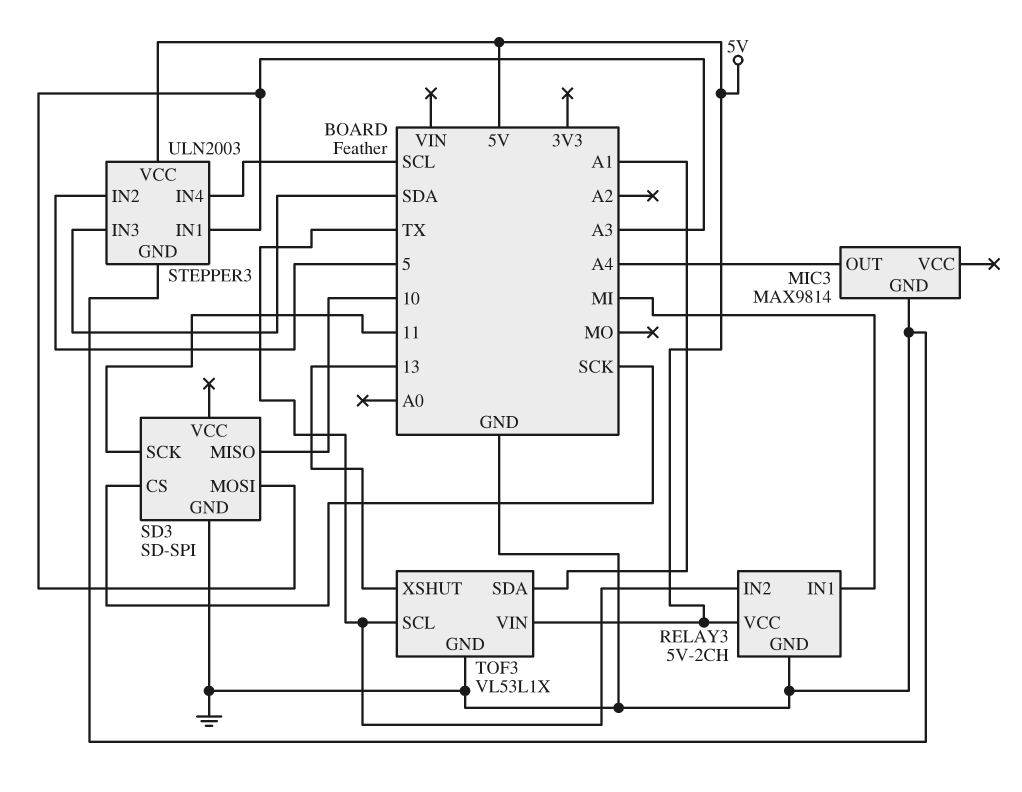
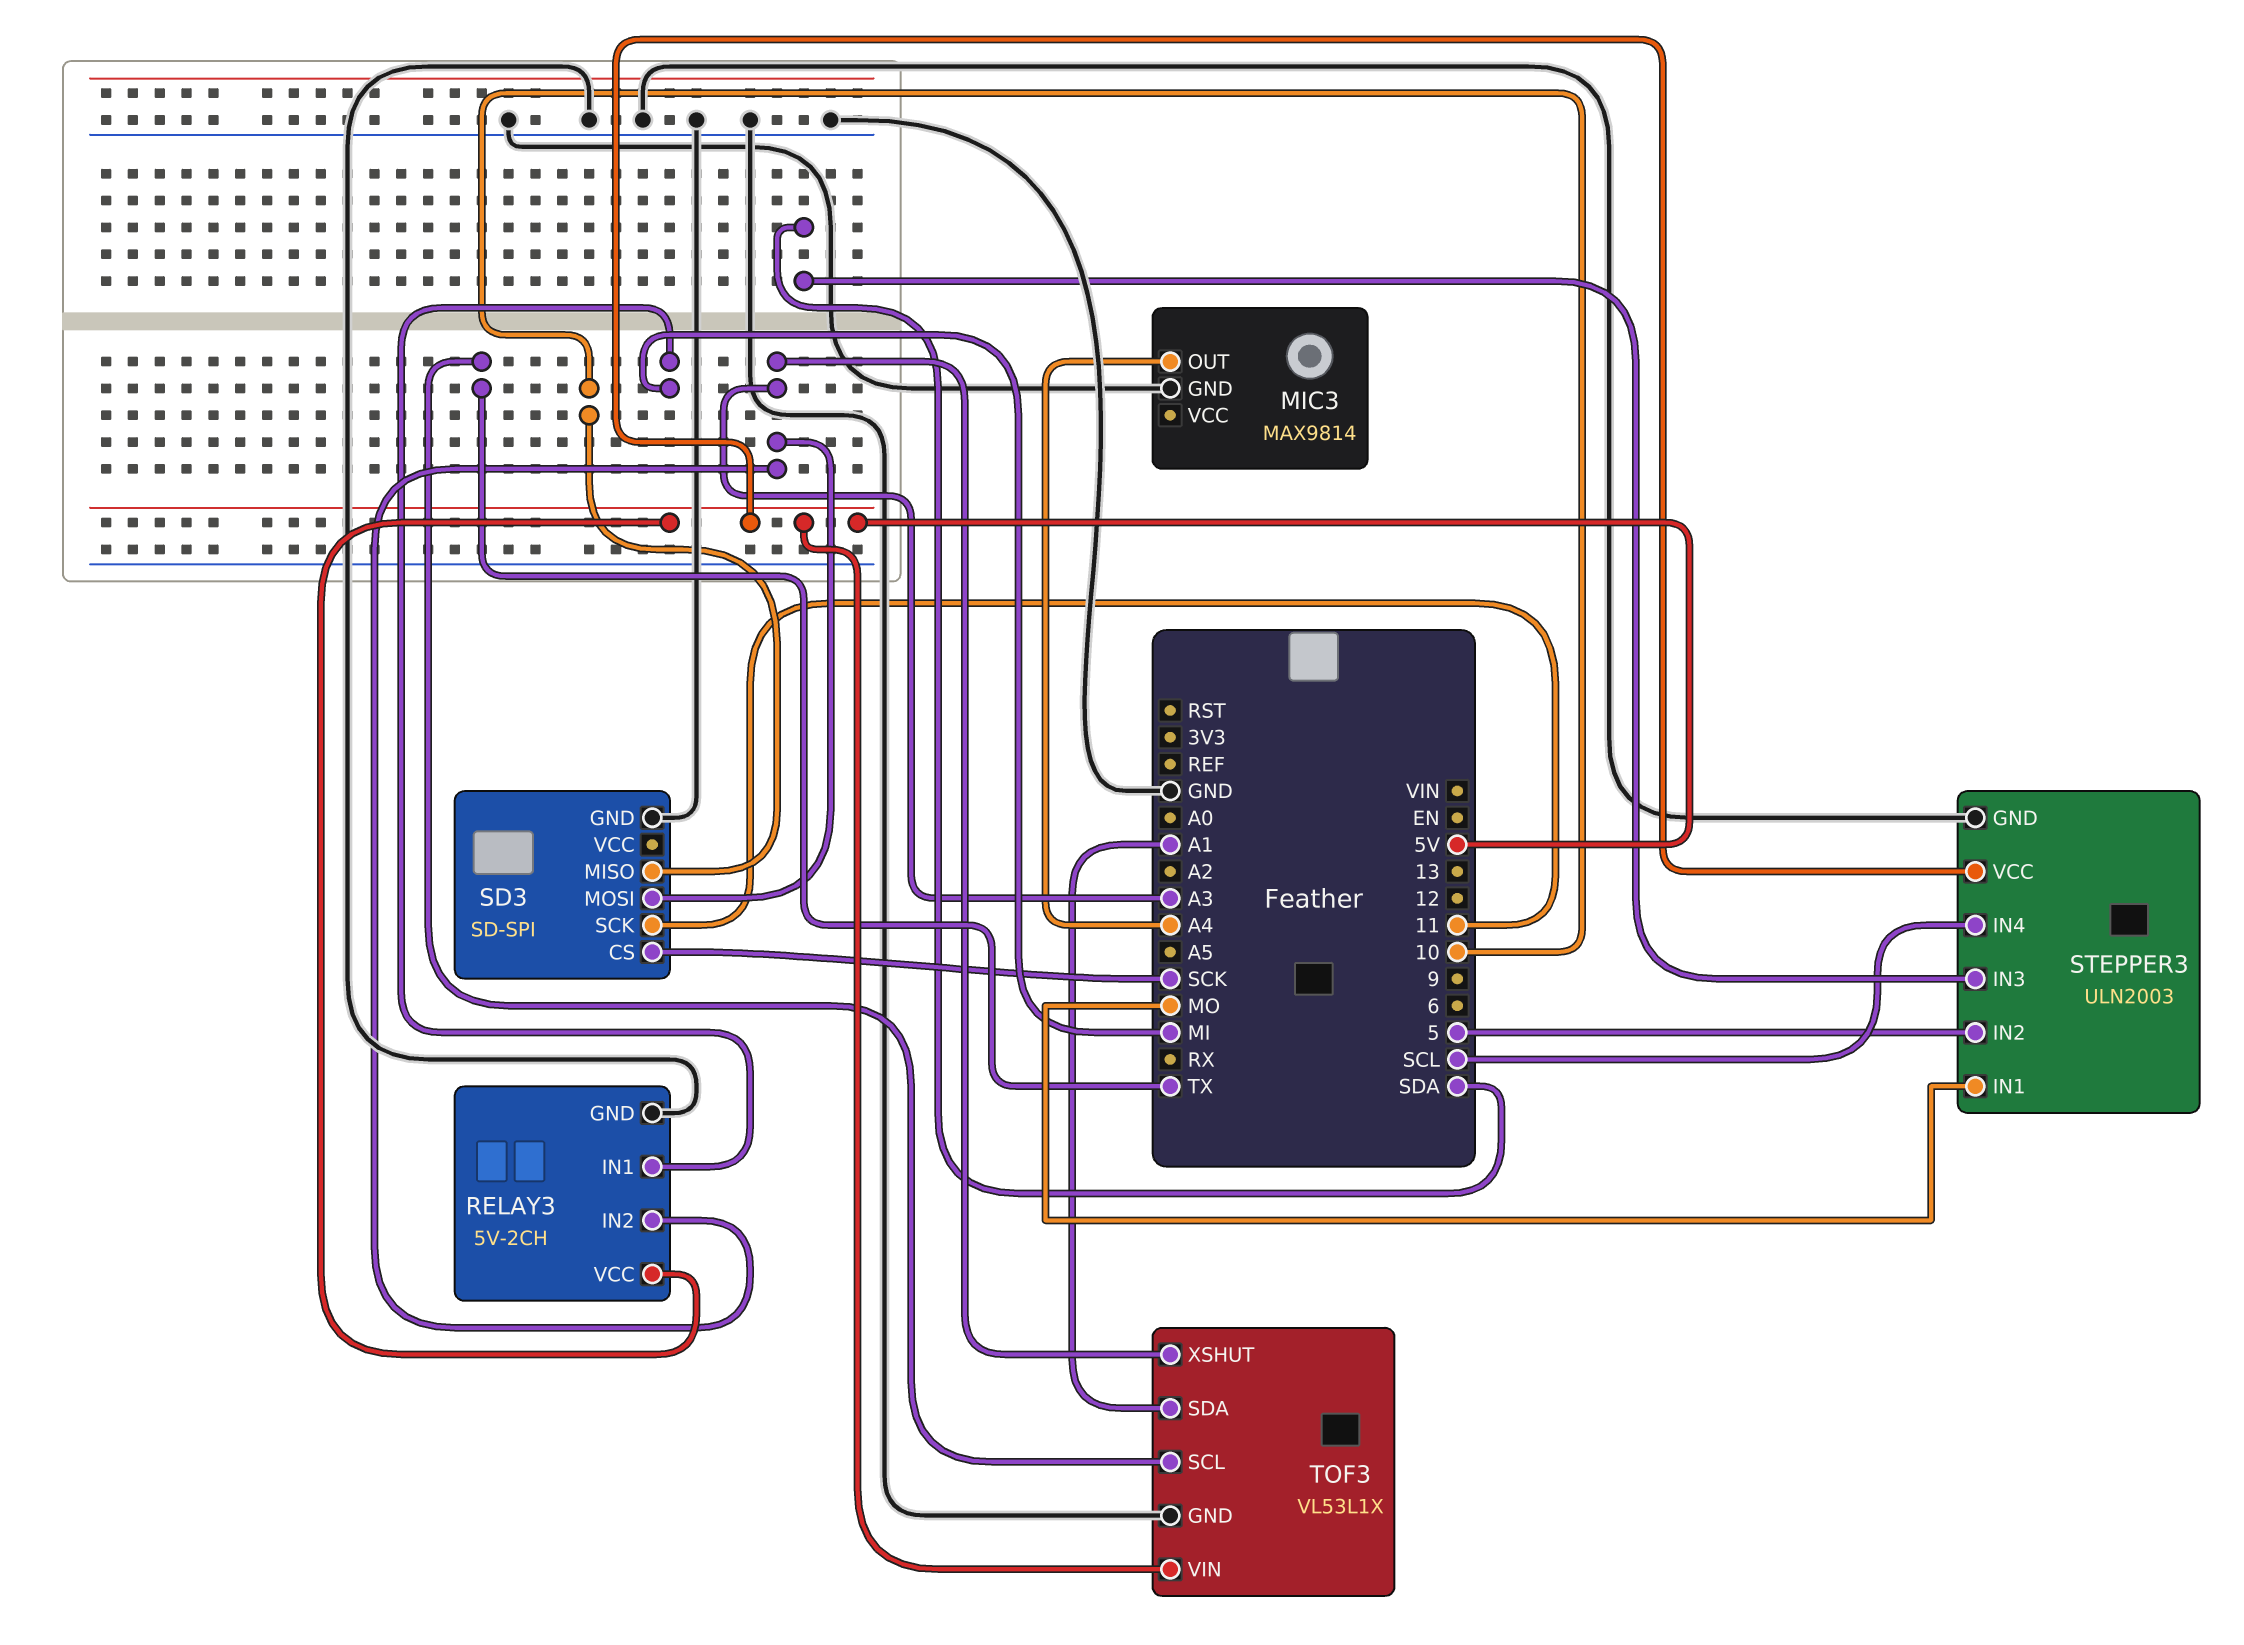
RELAY3 pin IN2: TX -> A3
STEPPER3 pin IN1: A3 -> MO
TOF3 pin XSHUT: 13 -> A3

